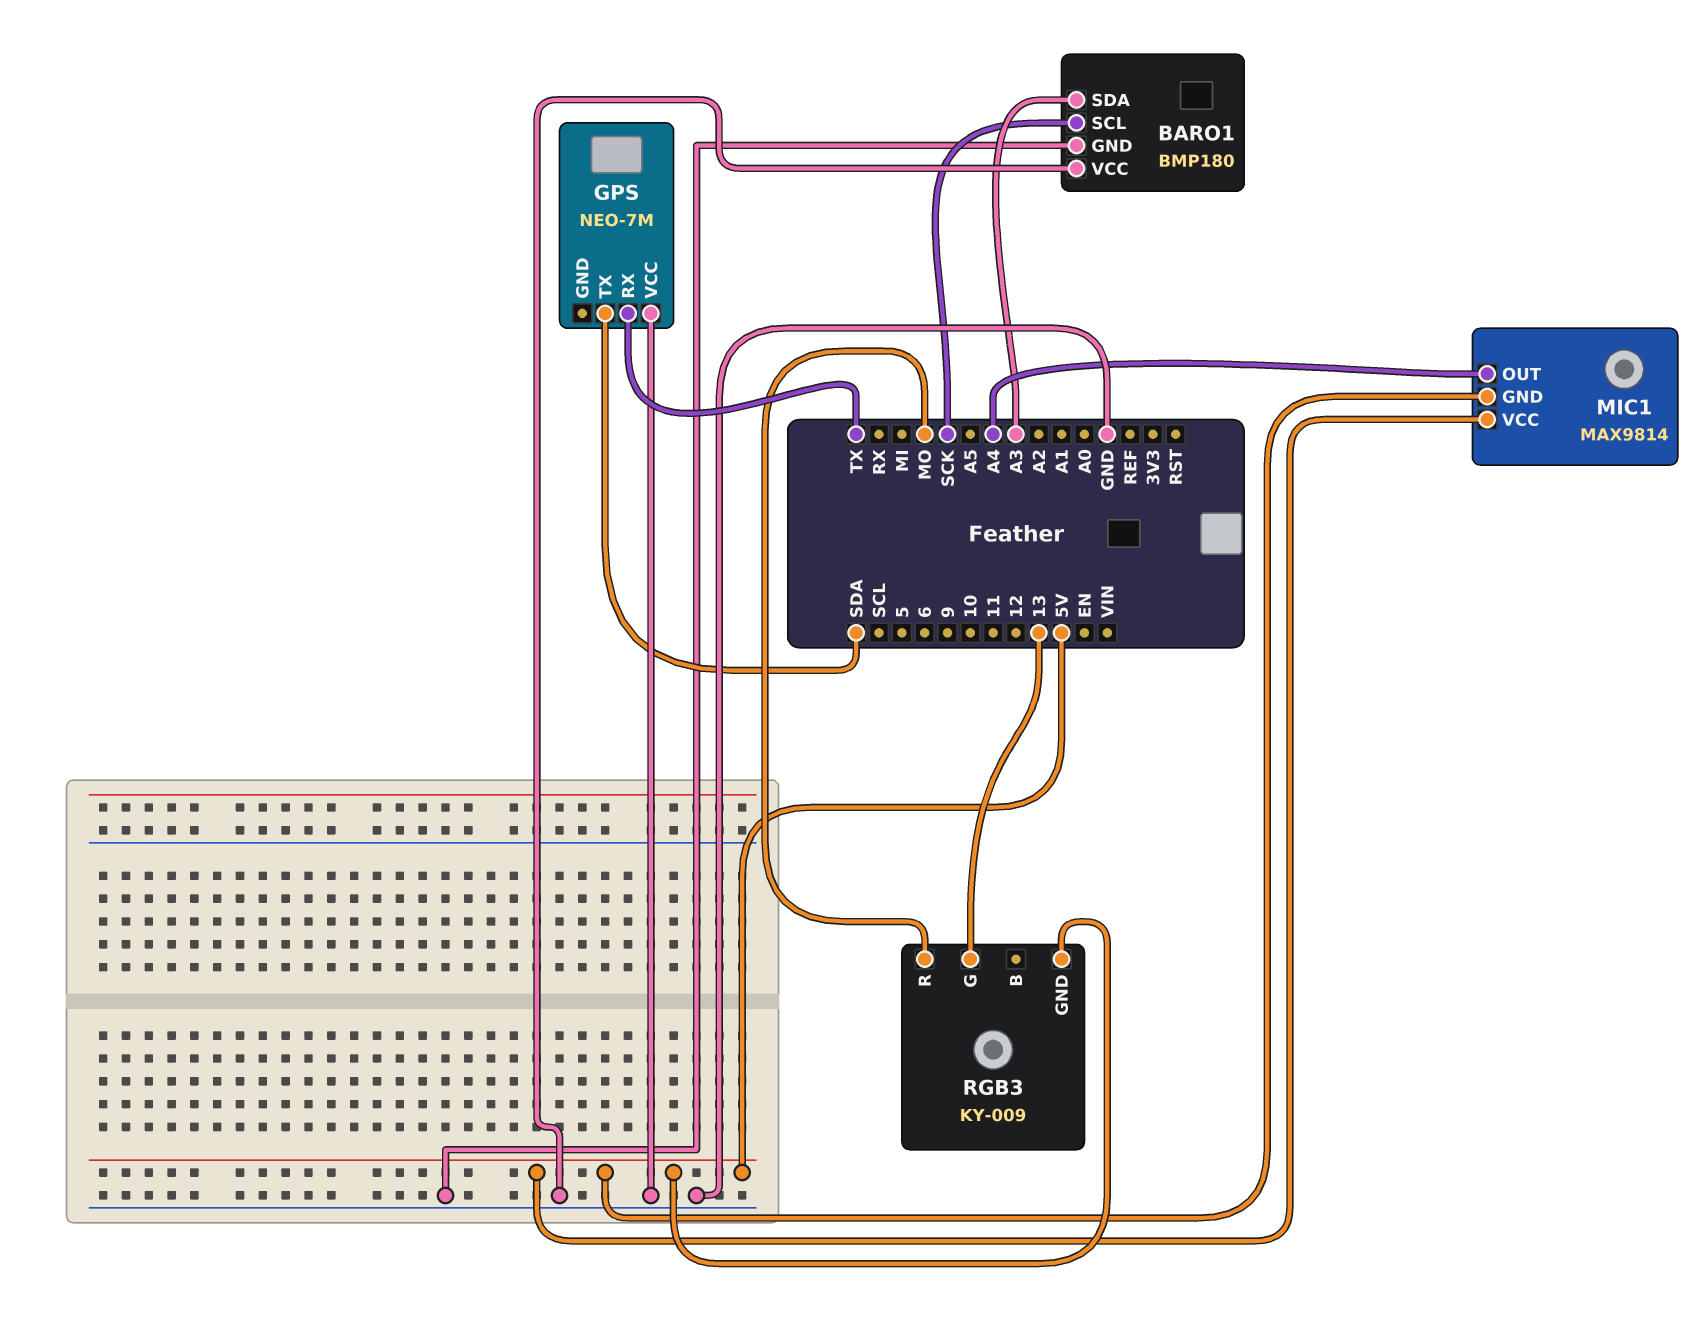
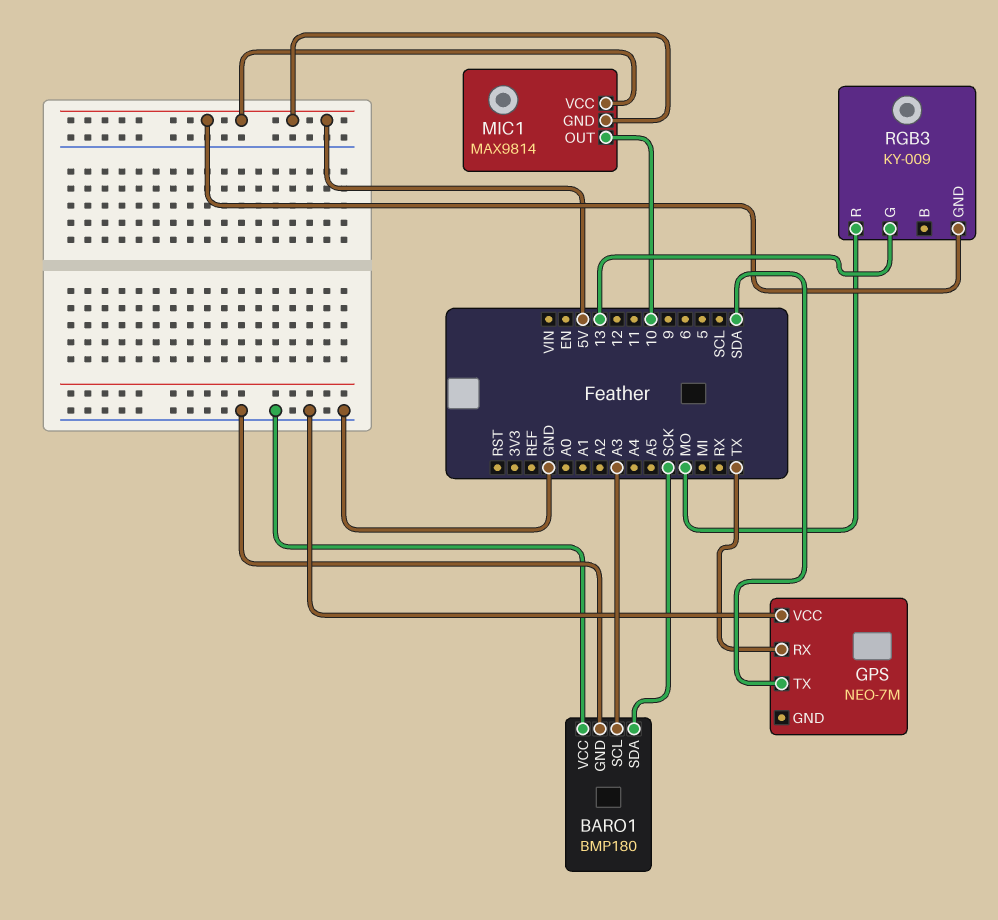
BARO1 pin SCL: SCK -> A3
BARO1 pin SDA: A3 -> SCK
MIC1 pin OUT: A4 -> 10

